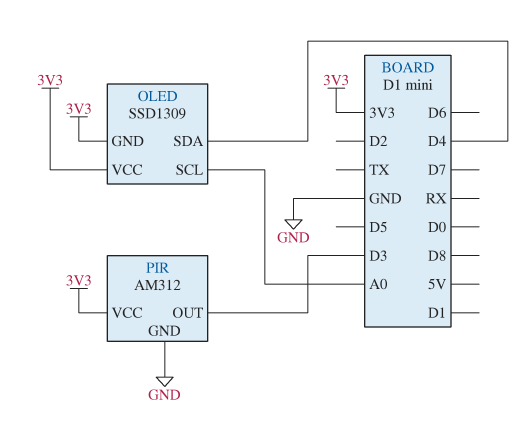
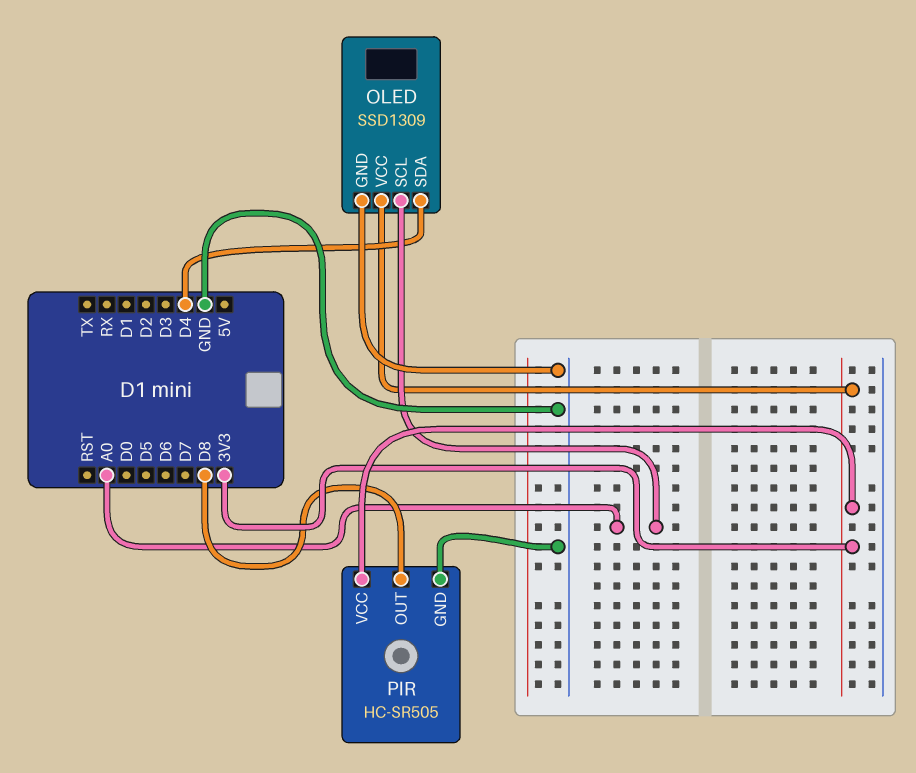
OLED pin GND: 3V3 -> GND
PIR: AM312 -> HC-SR505
PIR pin OUT: D3 -> D8

